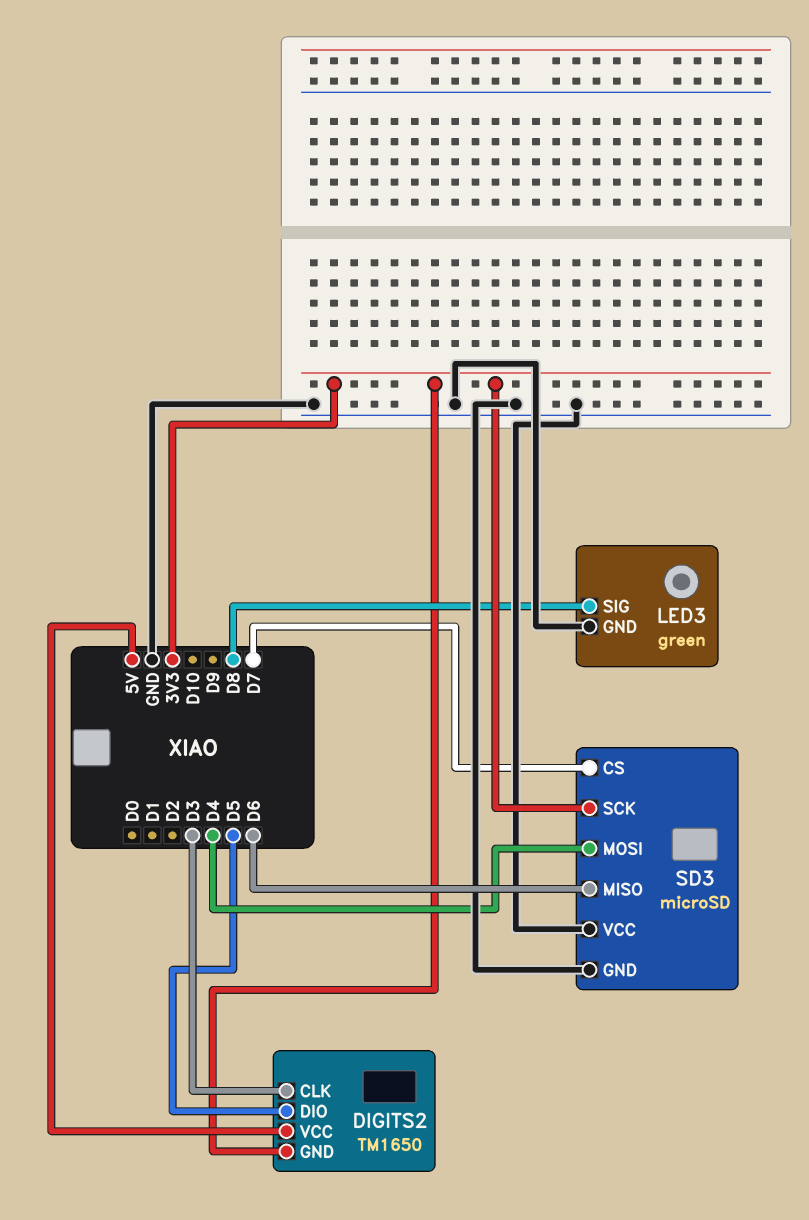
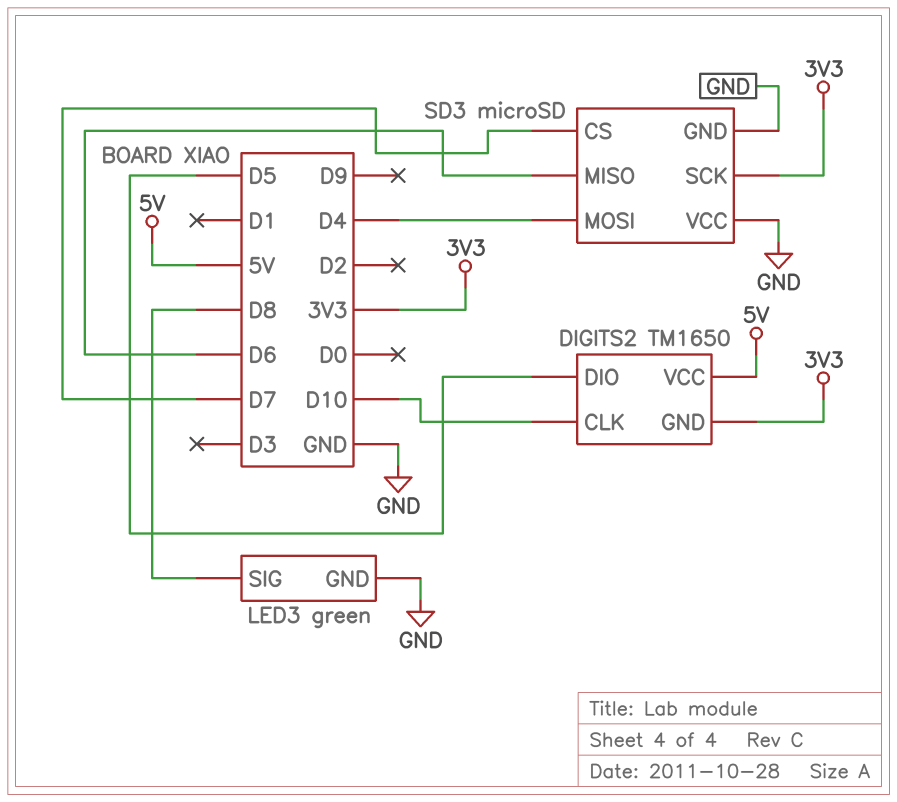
DIGITS2 pin CLK: D3 -> D10

